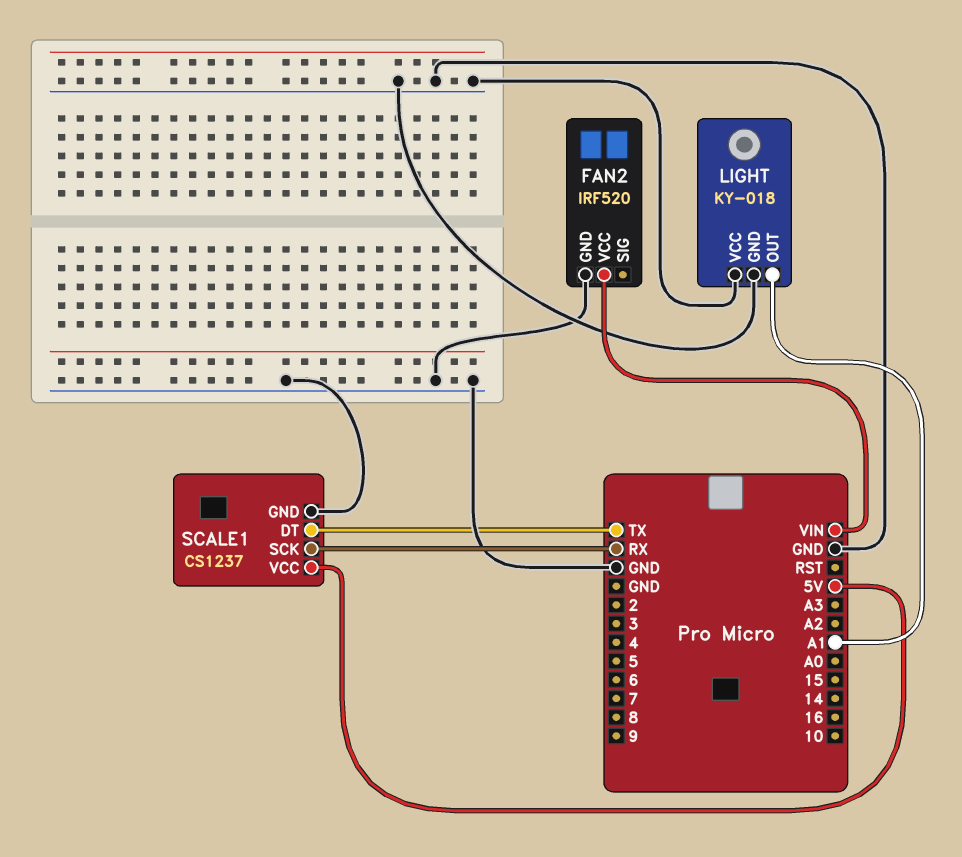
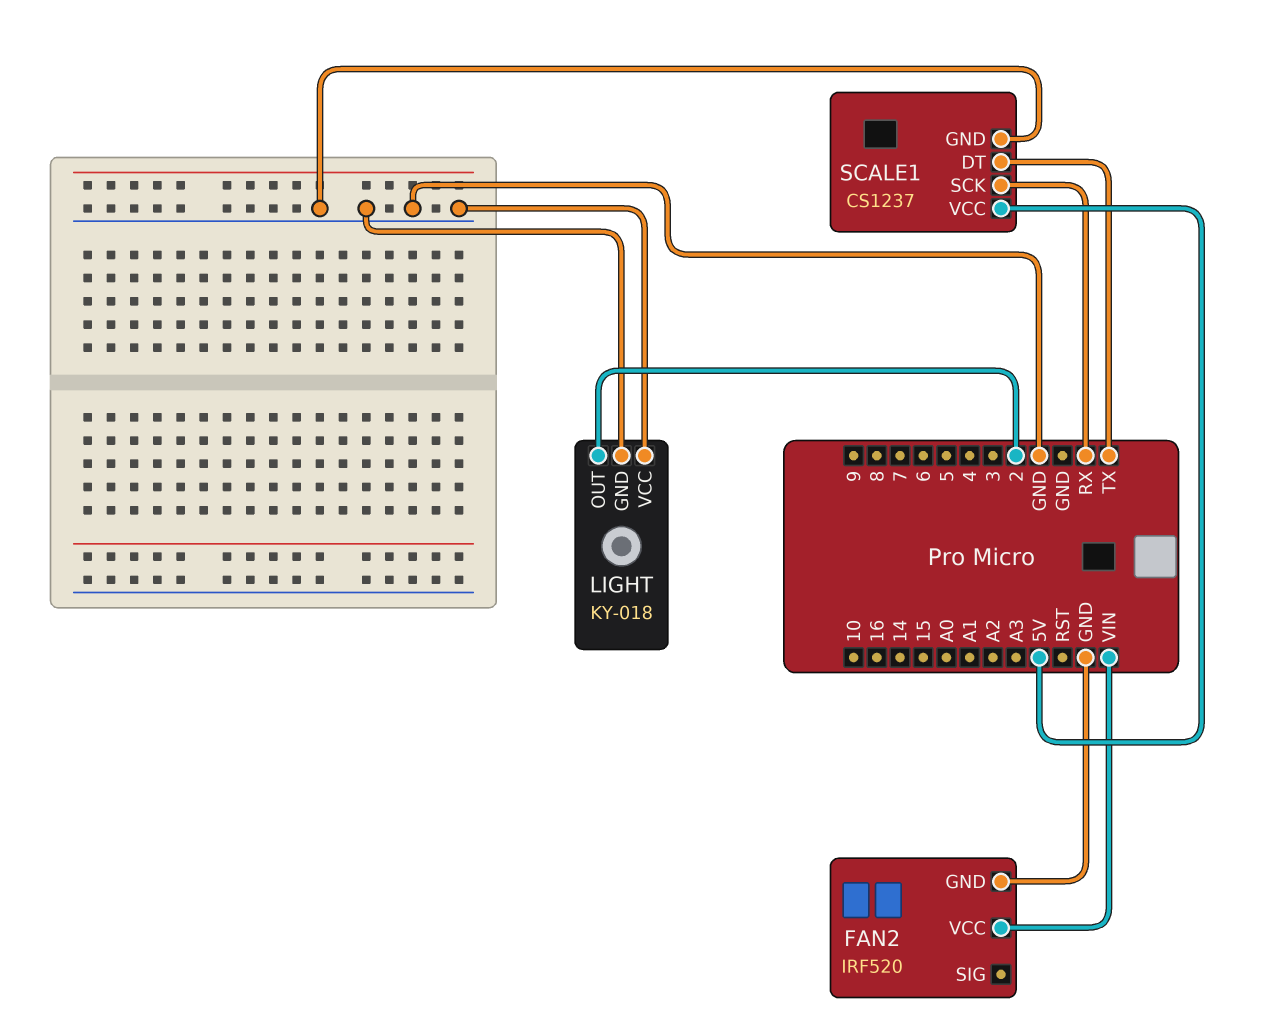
LIGHT pin OUT: A1 -> 2

